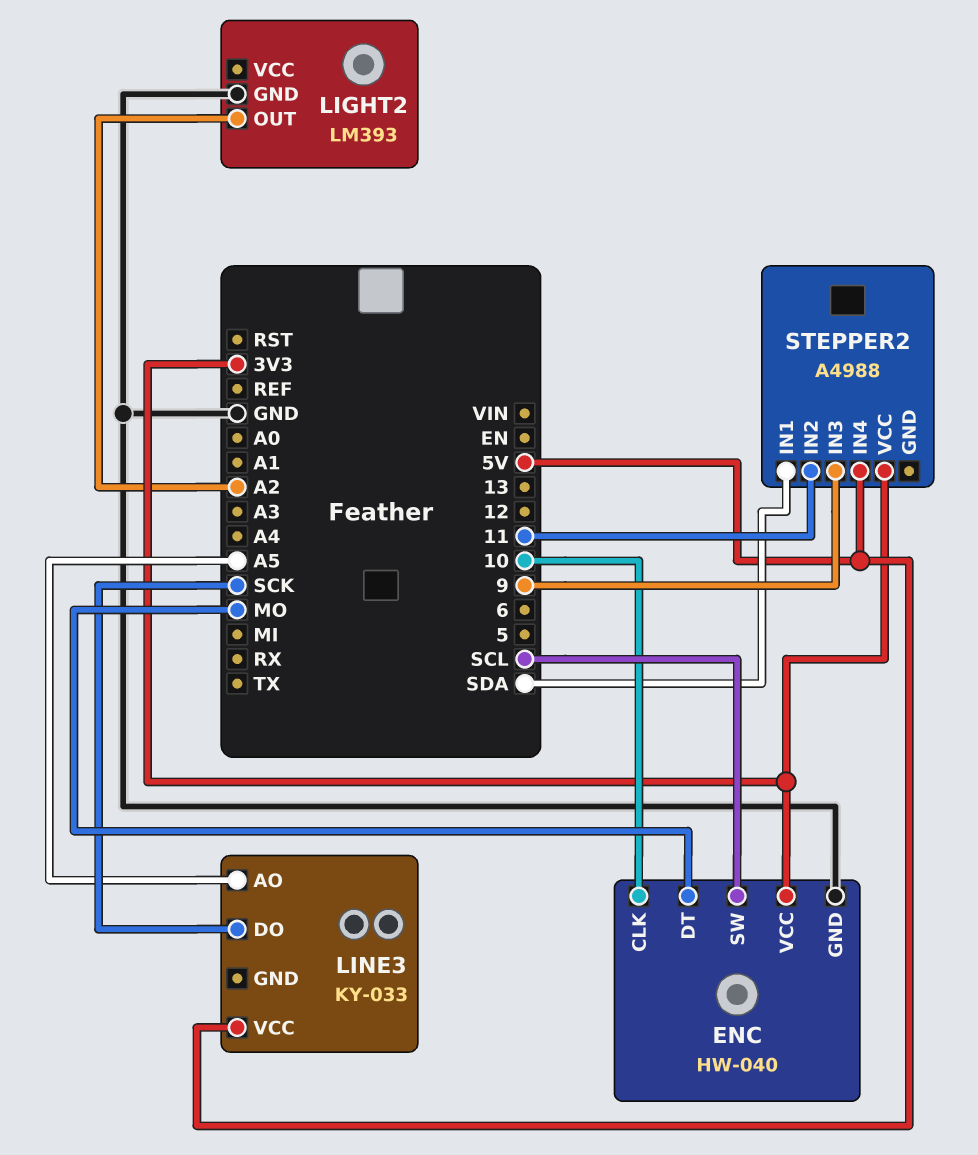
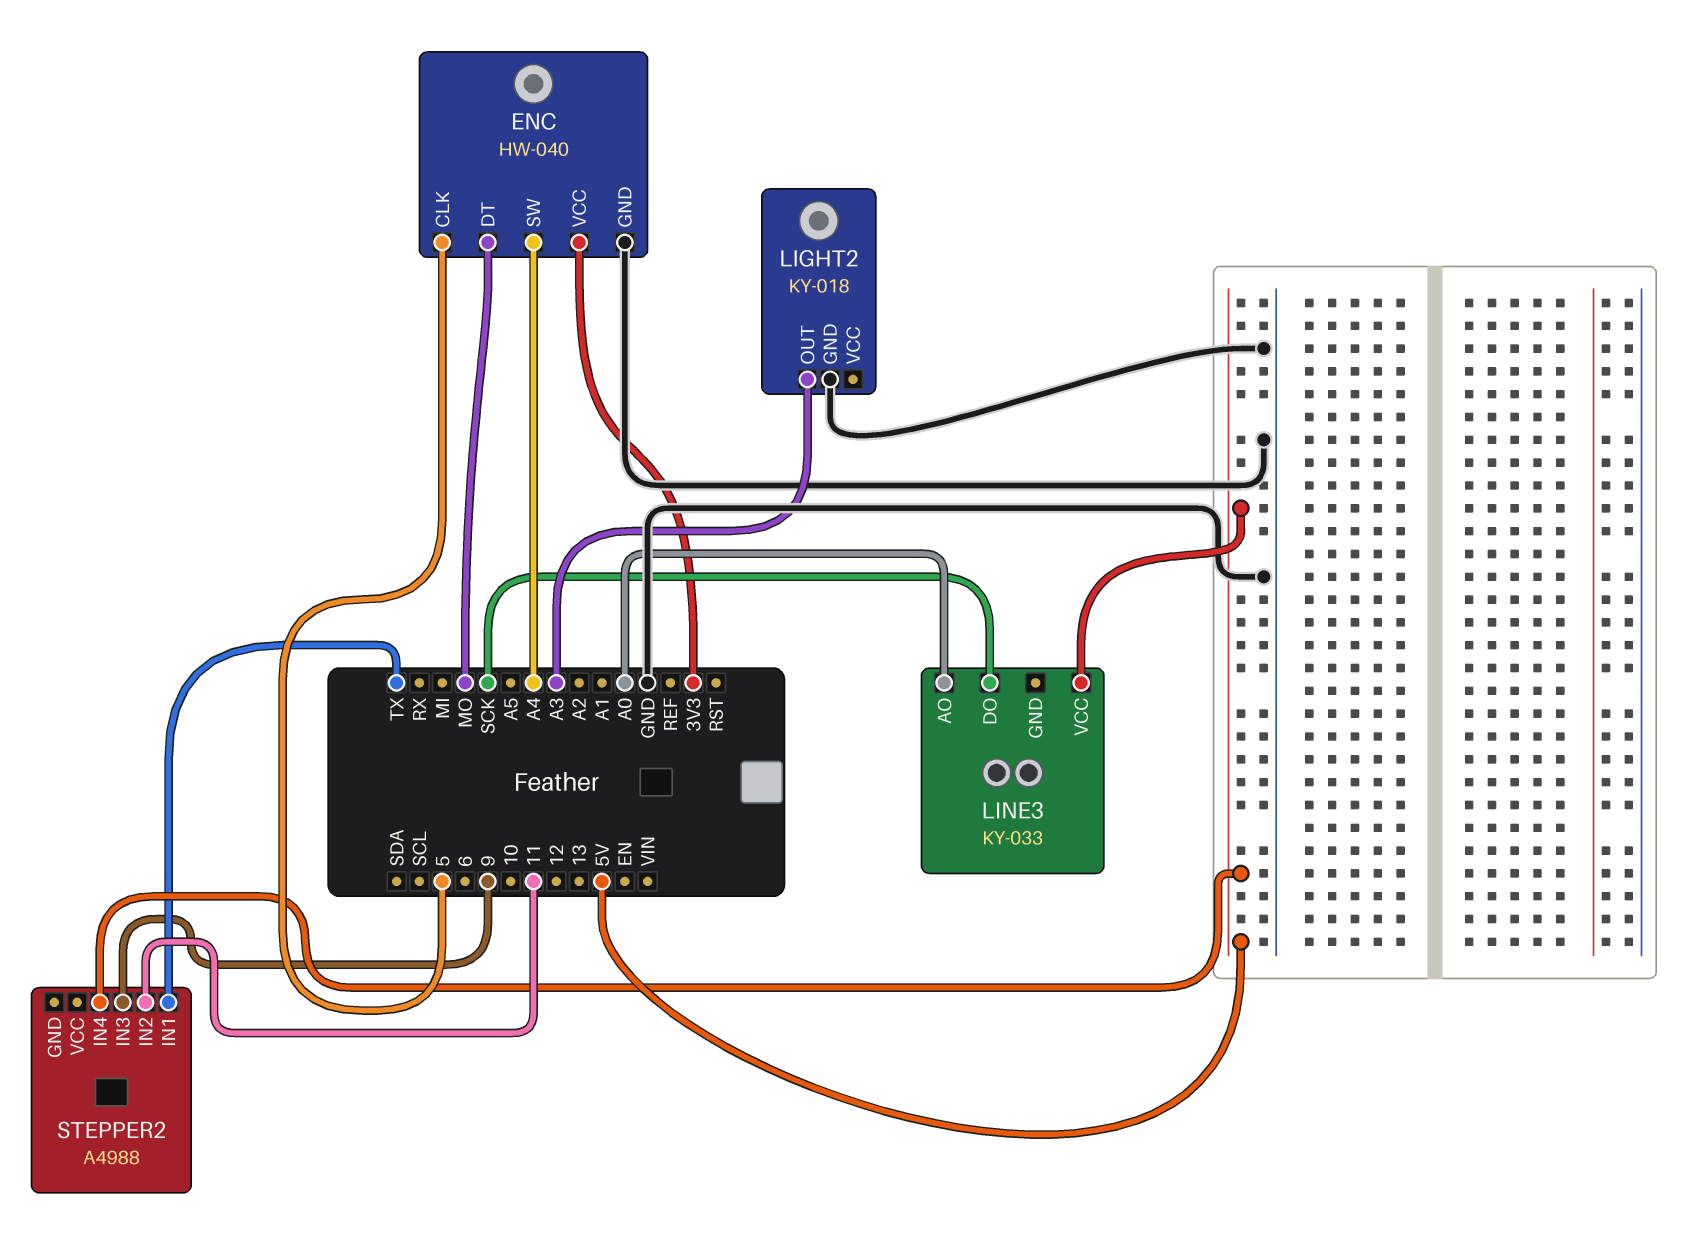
ENC pin CLK: 10 -> 5
ENC pin SW: SCL -> A4
LIGHT2: LM393 -> KY-018
LIGHT2 pin OUT: A2 -> A3
LINE3 pin AO: A5 -> A0
STEPPER2 pin IN1: SDA -> TX
STEPPER2 pin VCC: 3V3 -> none

